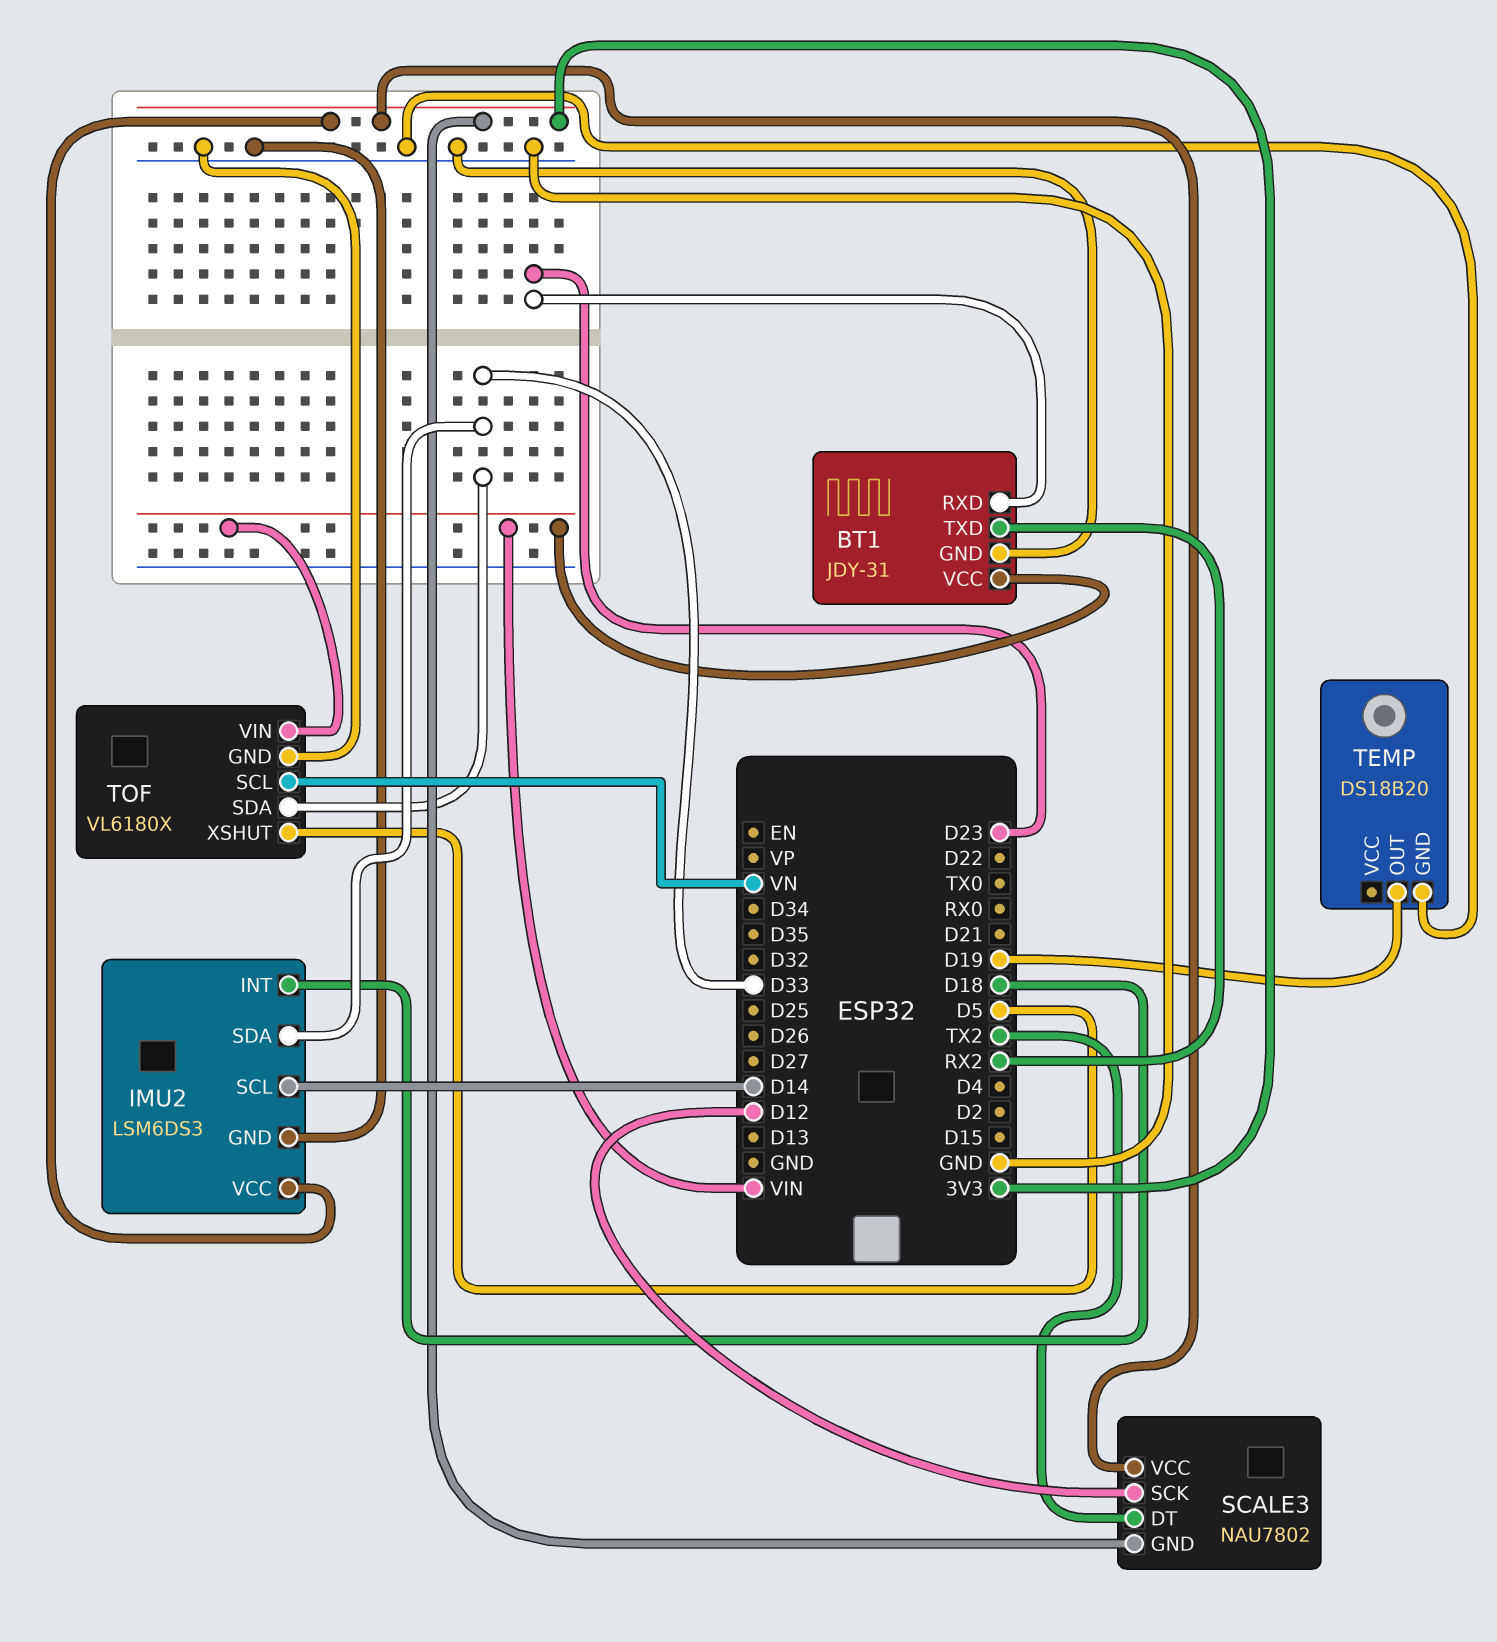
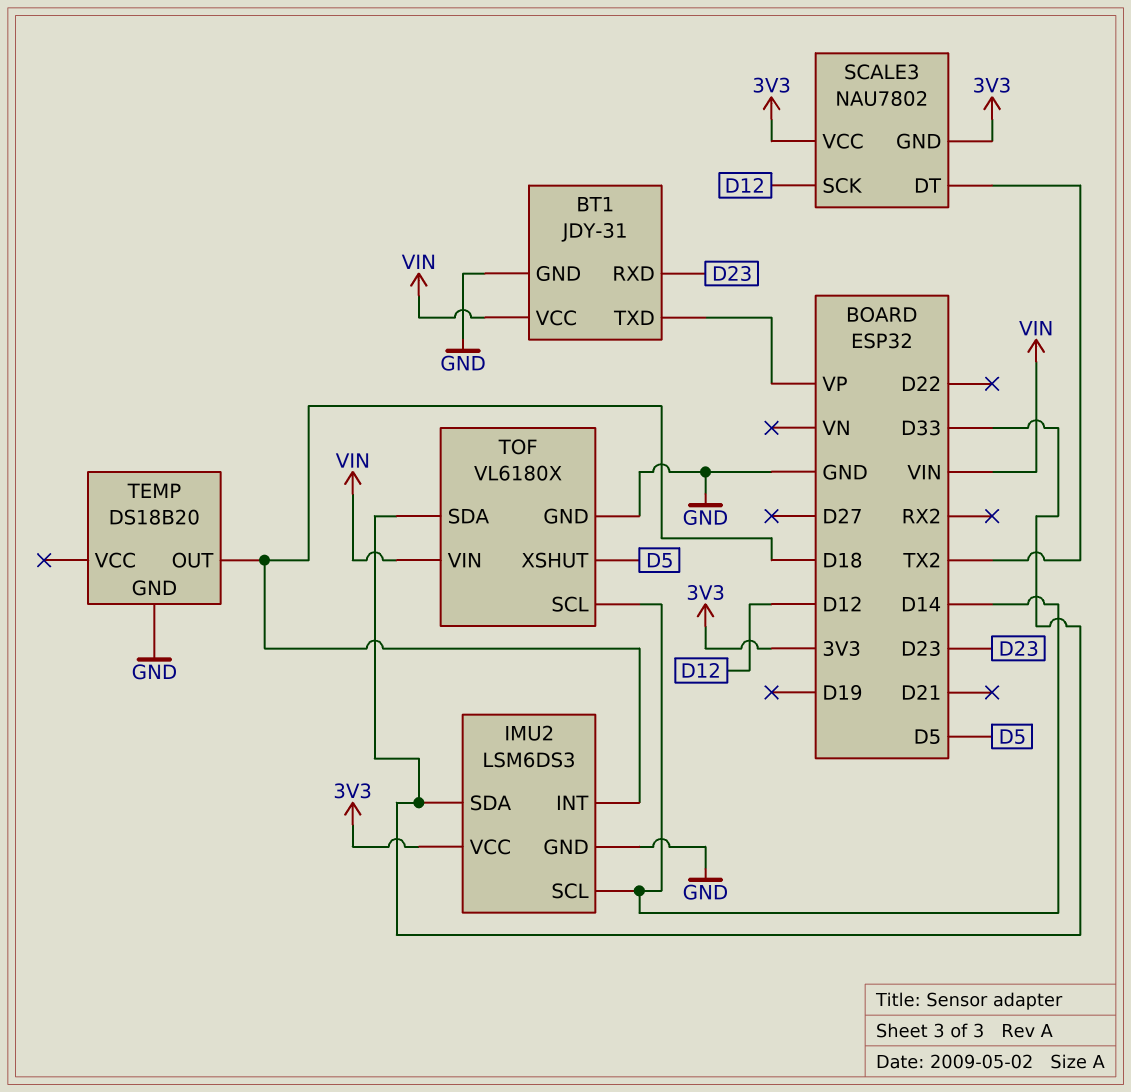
BT1 pin TXD: RX2 -> VP
TEMP pin OUT: D19 -> D18
TOF pin SCL: VN -> D14

